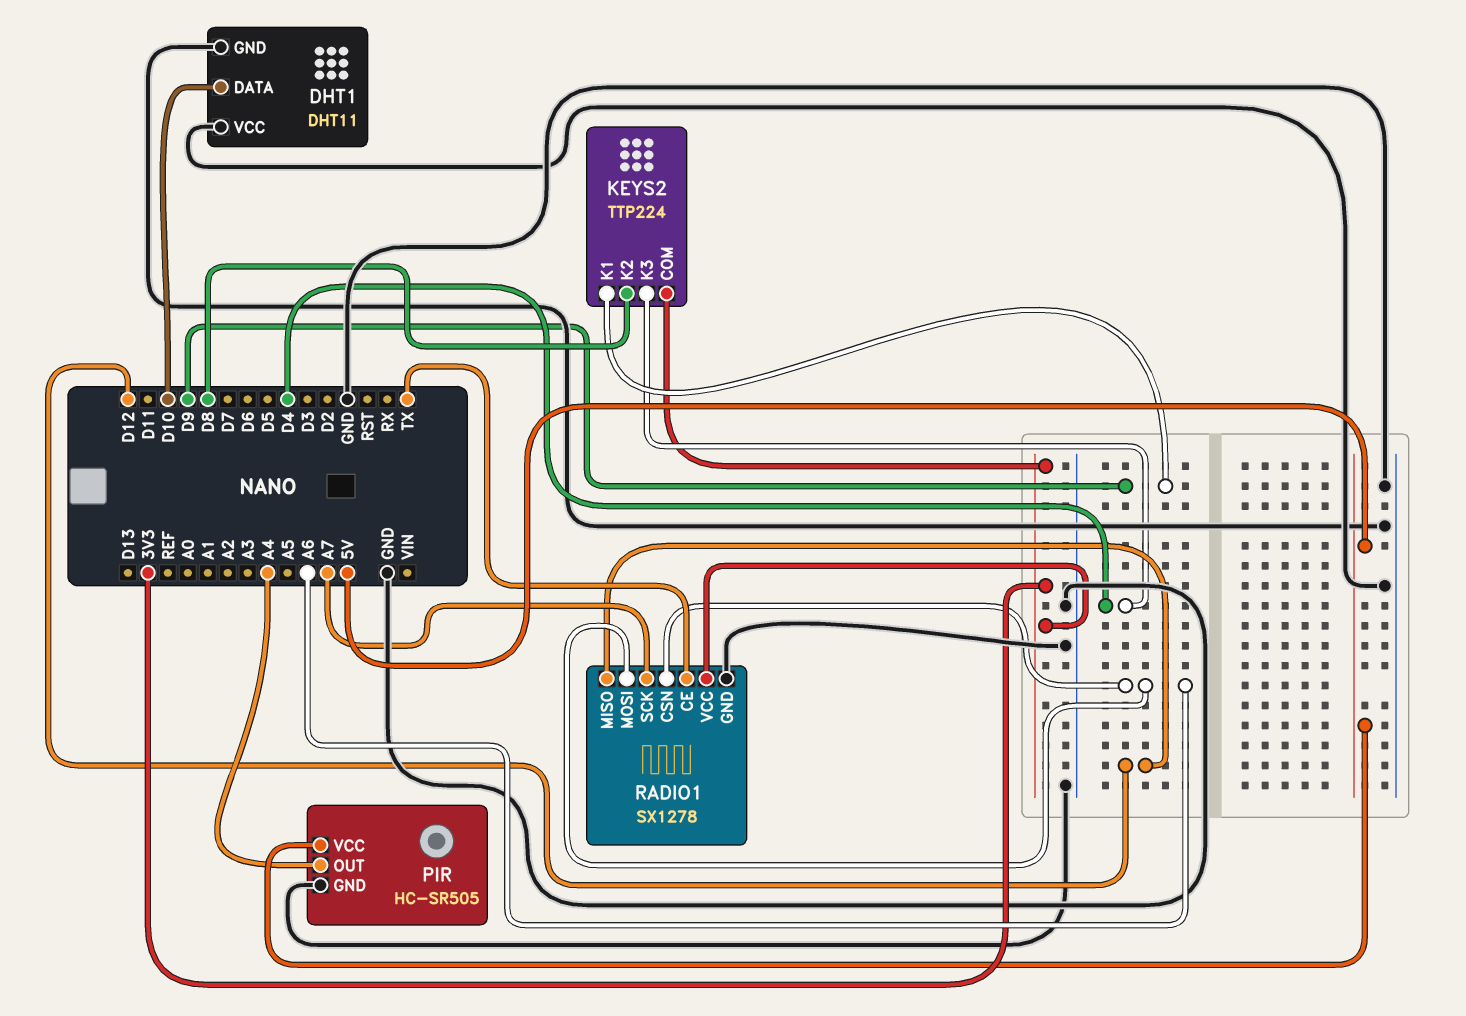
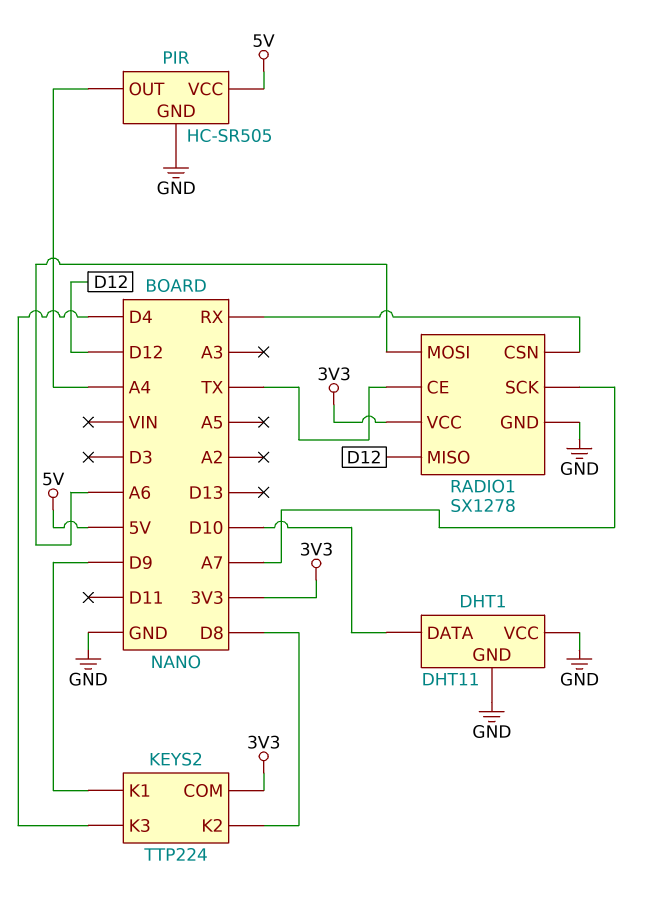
RADIO1 pin CSN: A6 -> RX

